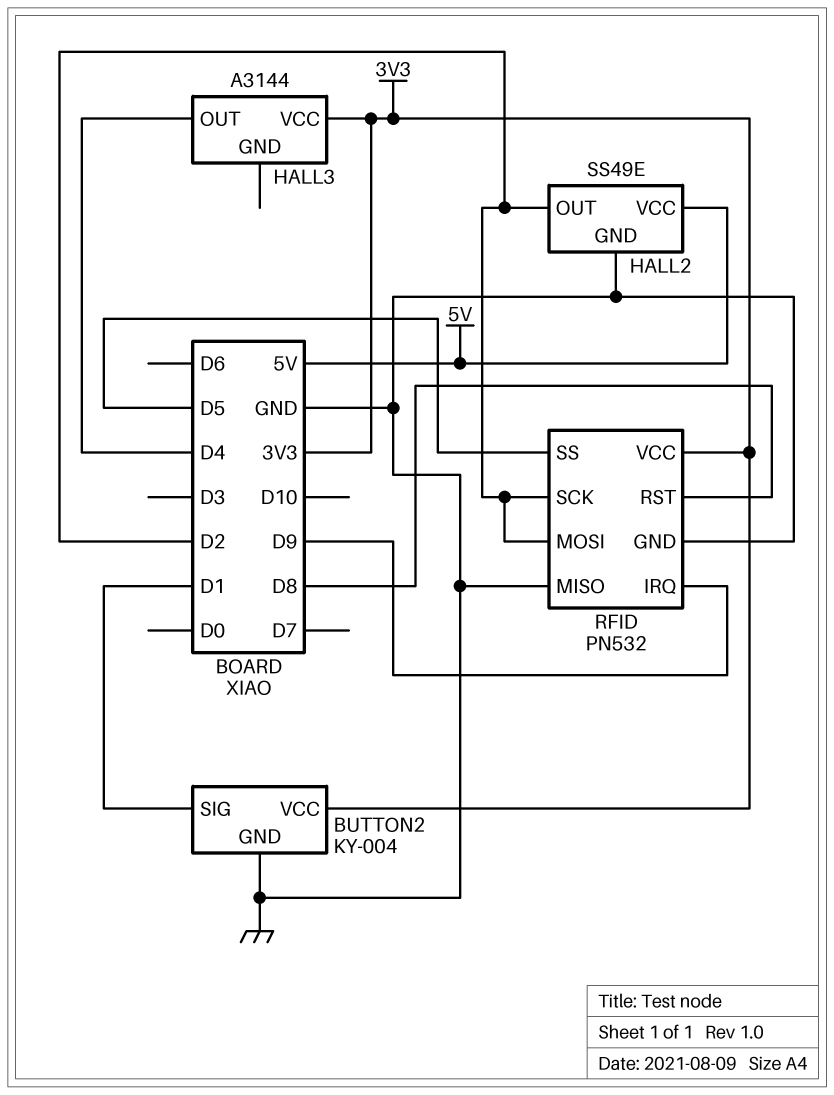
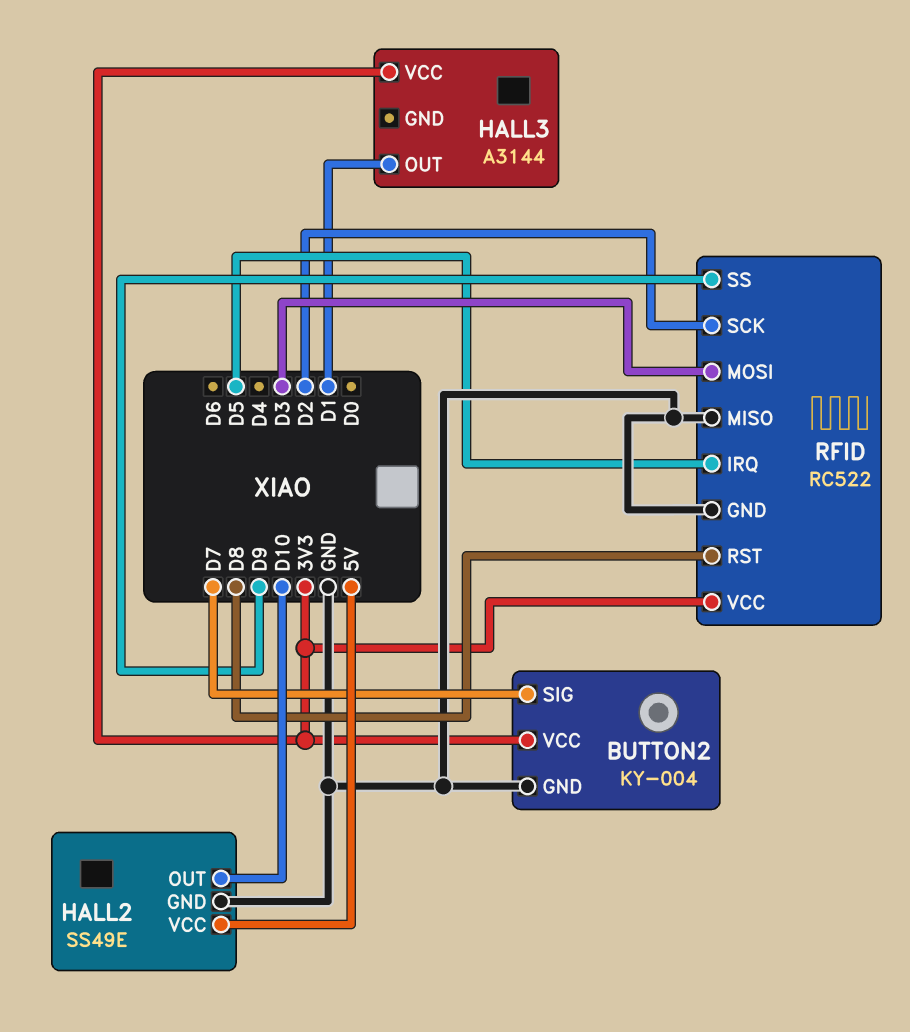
BUTTON2 pin SIG: D1 -> D7
HALL2 pin OUT: D2 -> D10
HALL3 pin OUT: D4 -> D1
RFID: PN532 -> RC522
RFID pin IRQ: D9 -> D5
RFID pin MOSI: D2 -> D3
RFID pin SS: D5 -> D9

